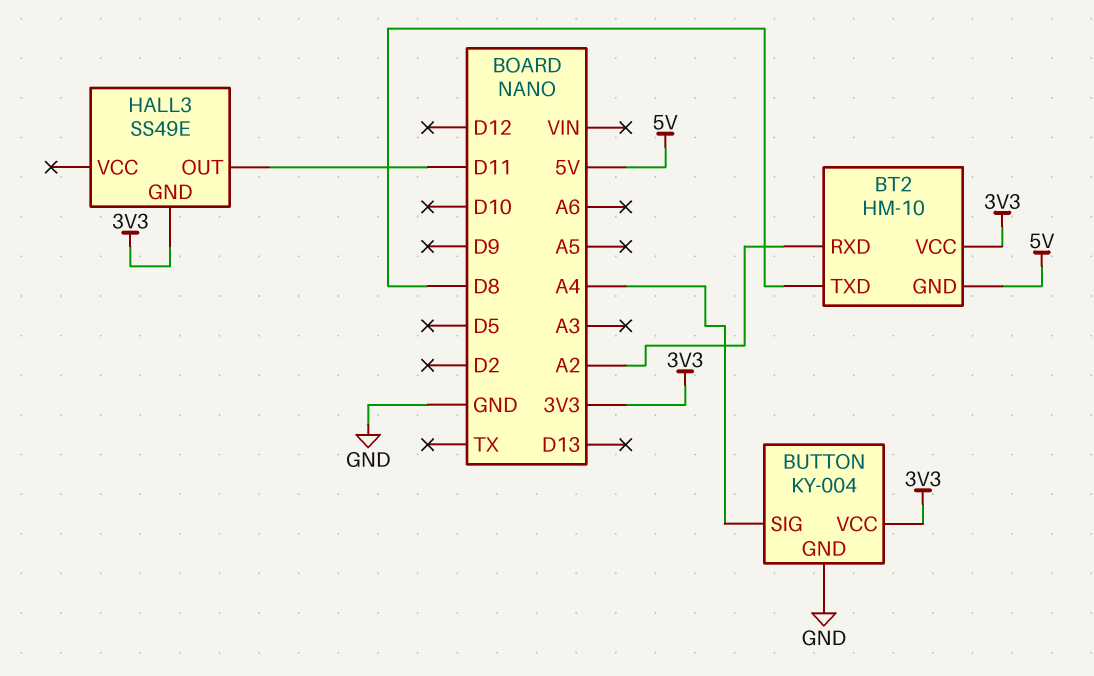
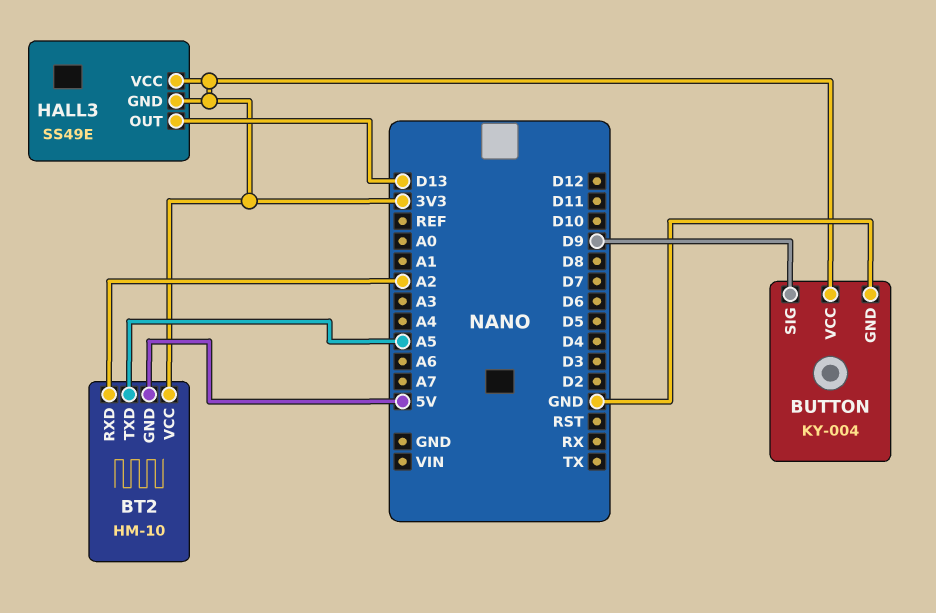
BT2 pin TXD: D8 -> A5
BUTTON pin SIG: A4 -> D9
HALL3 pin OUT: D11 -> D13
HALL3 pin VCC: none -> 3V3

